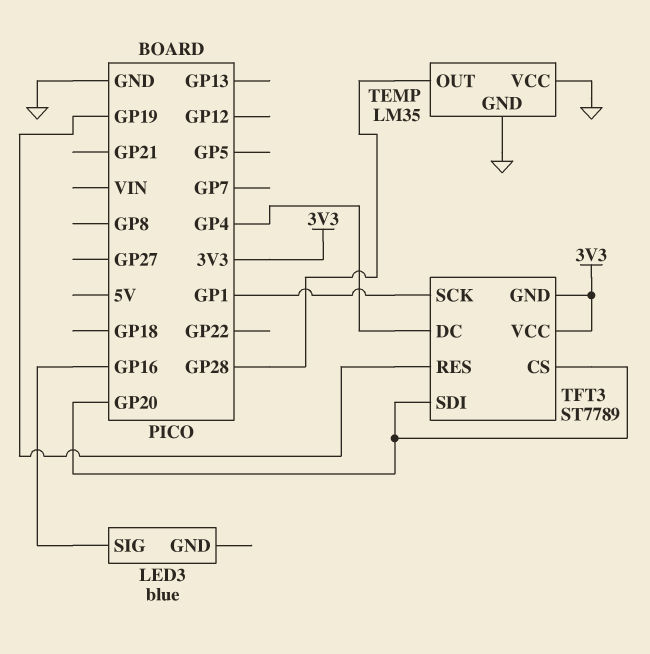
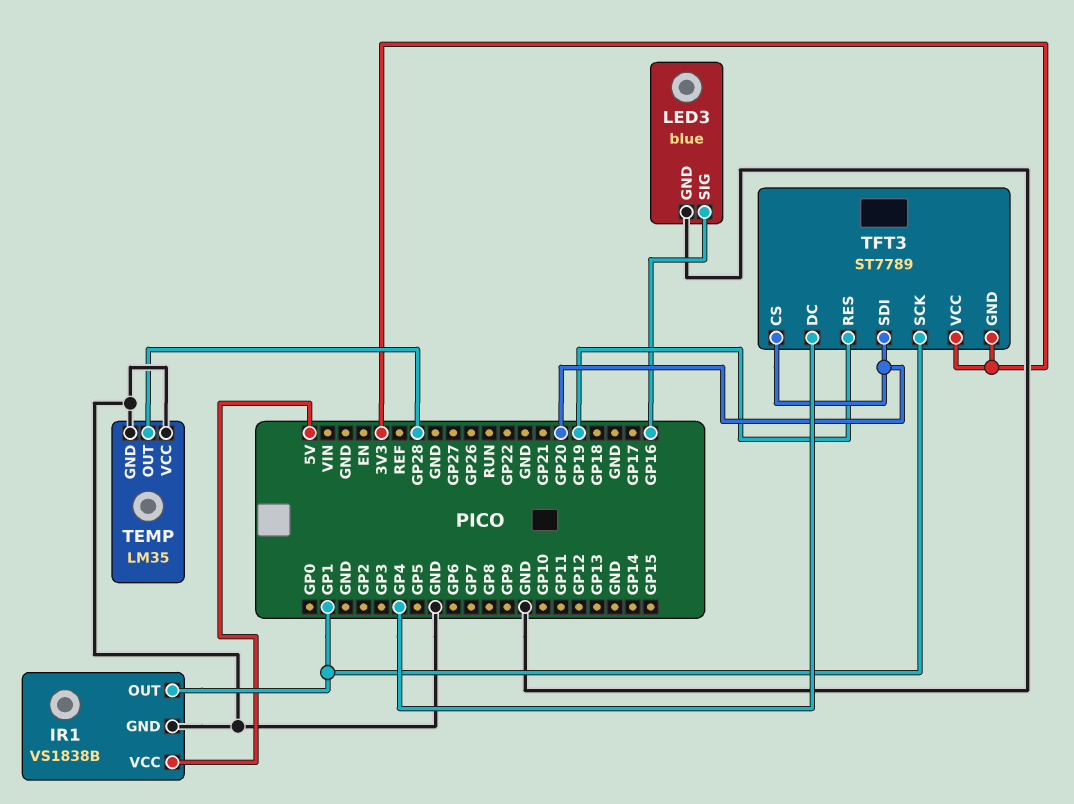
IR1: none -> VS1838B
IR1 pin GND: none -> GND
IR1 pin OUT: none -> GP1
IR1 pin VCC: none -> 5V
LED3 pin GND: none -> GND

